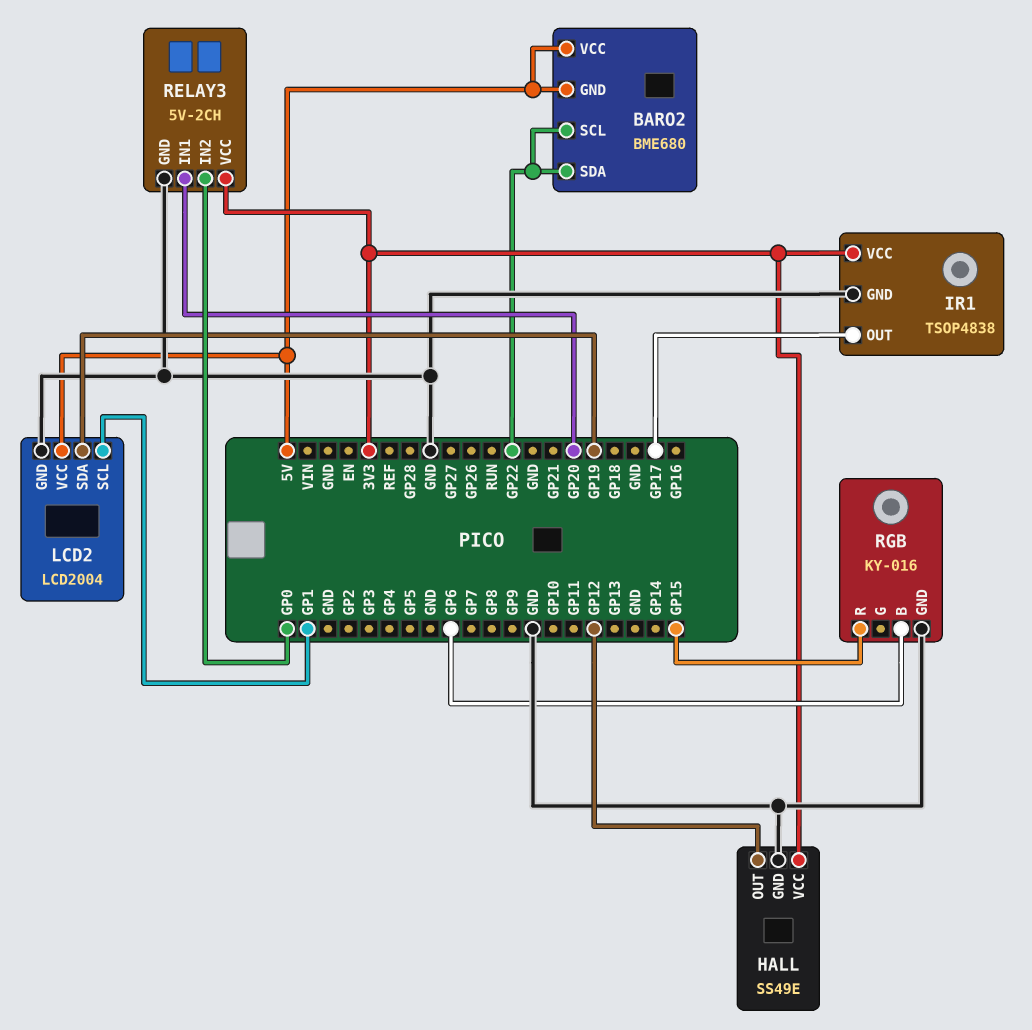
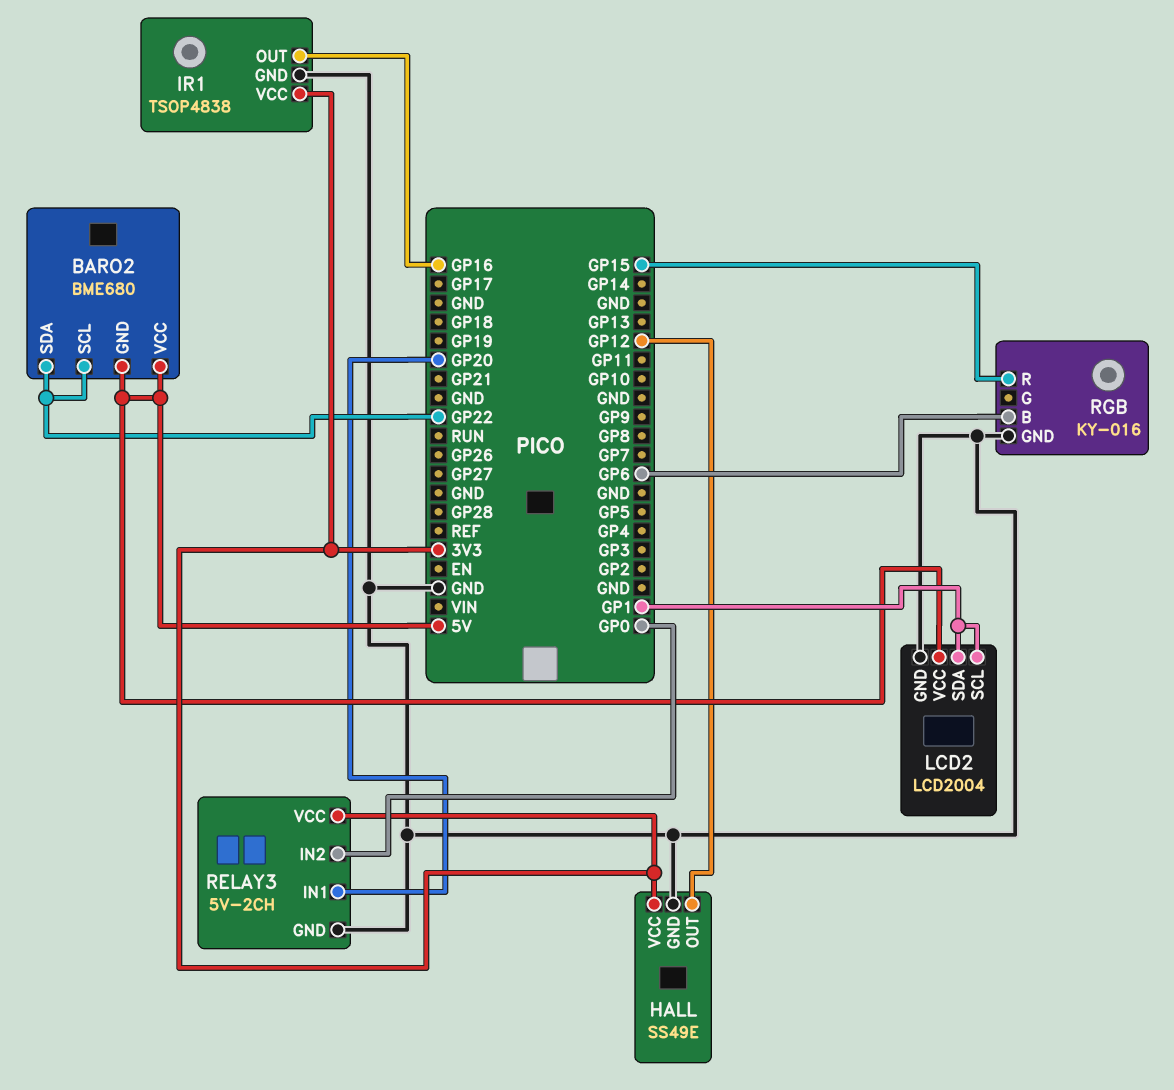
IR1 pin OUT: GP17 -> GP16
LCD2 pin SDA: GP19 -> GP1

